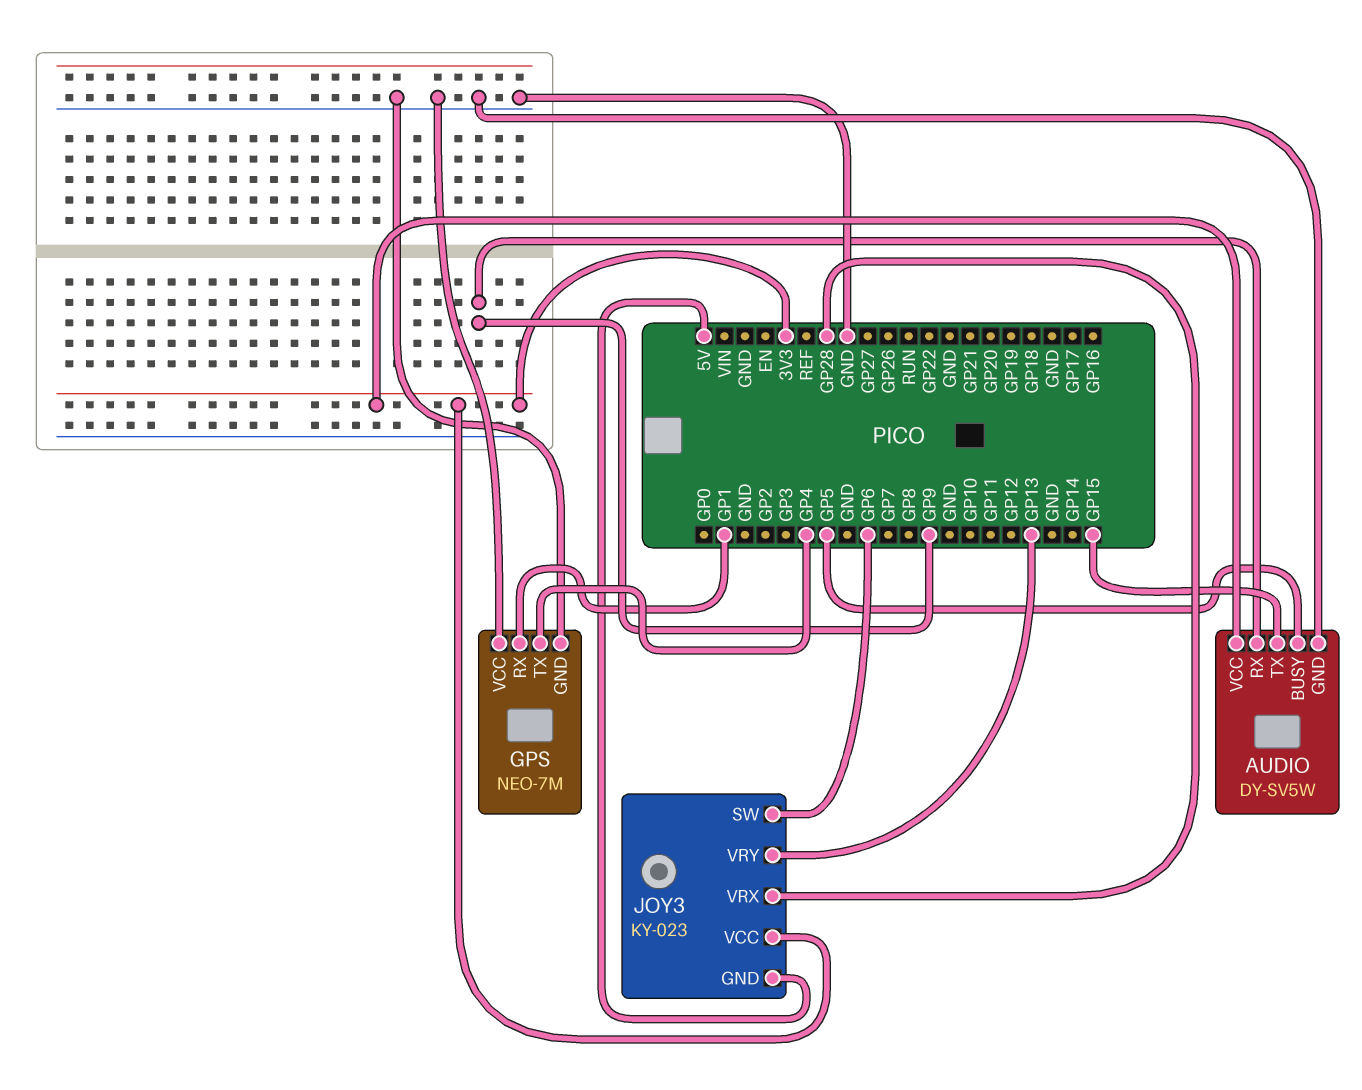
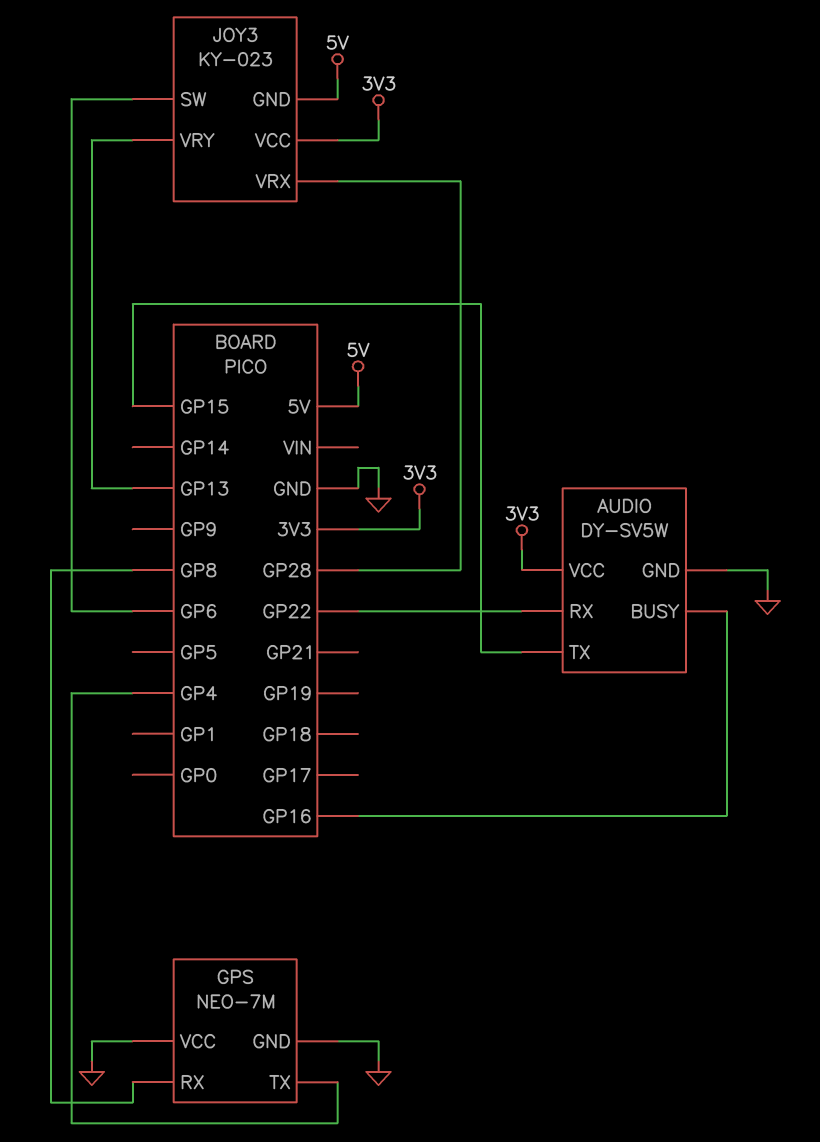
AUDIO pin BUSY: GP5 -> GP16
AUDIO pin RX: GP9 -> GP22
GPS pin RX: GP1 -> GP8

